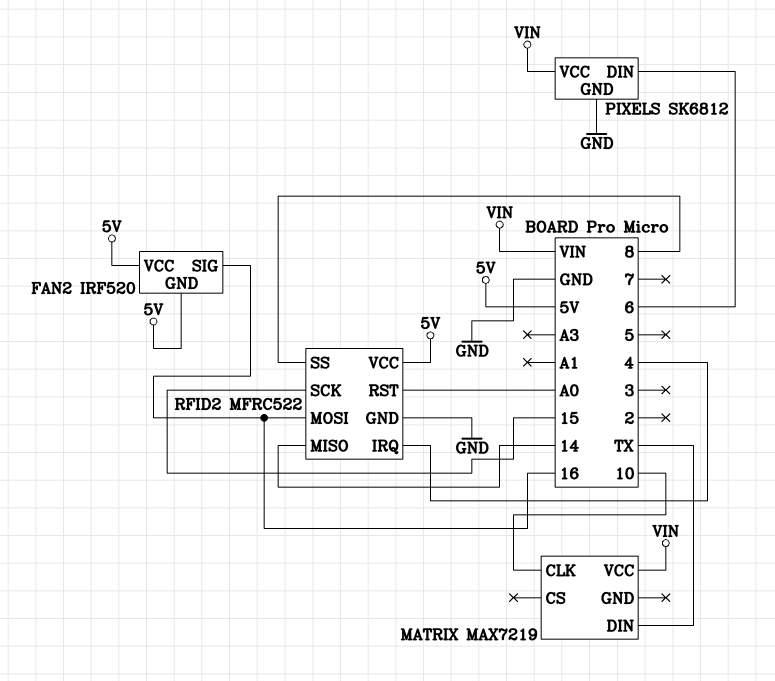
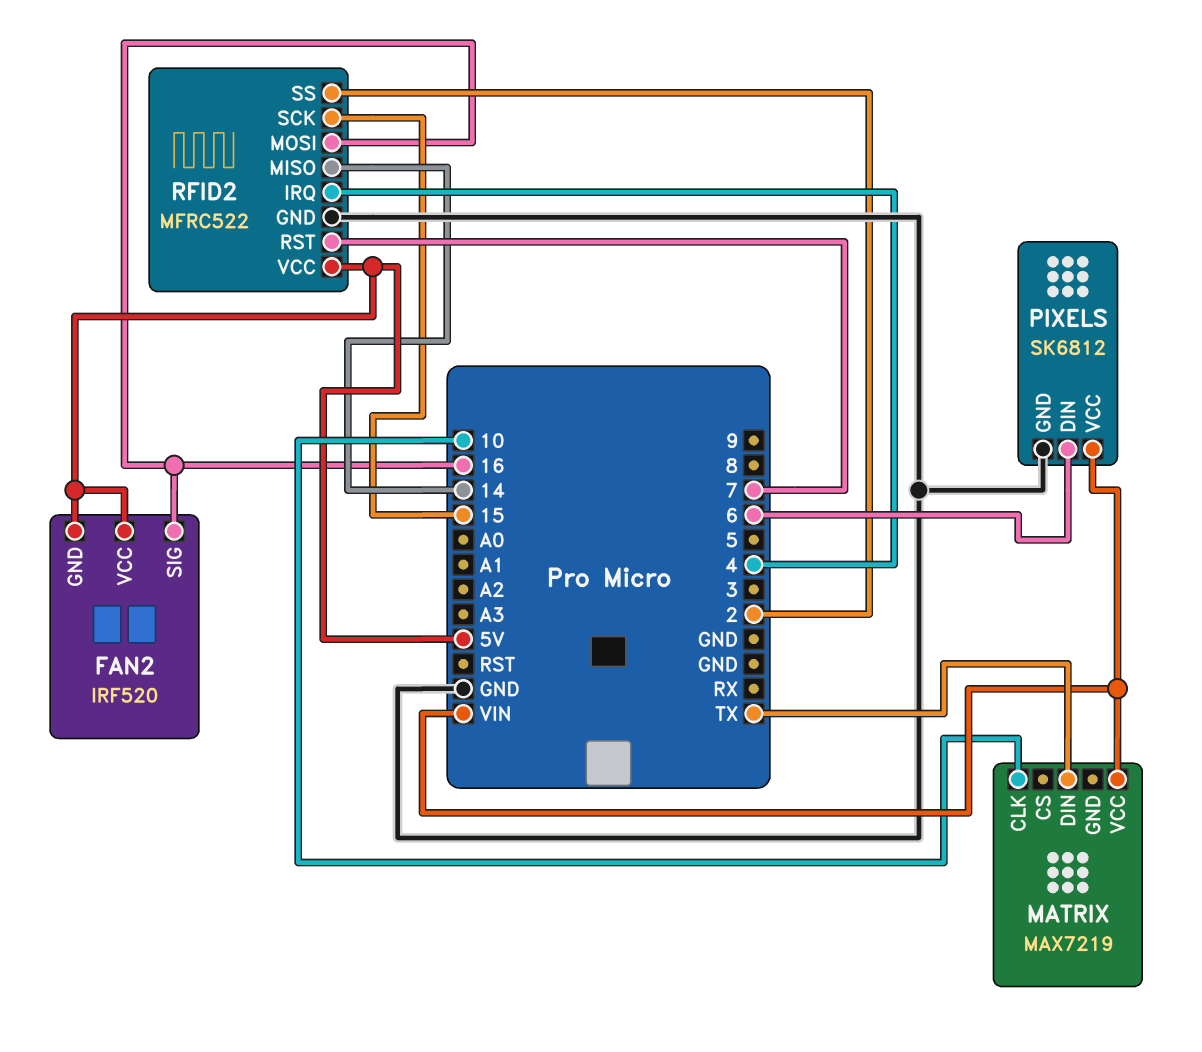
RFID2 pin RST: A0 -> 7
RFID2 pin SS: 8 -> 2

